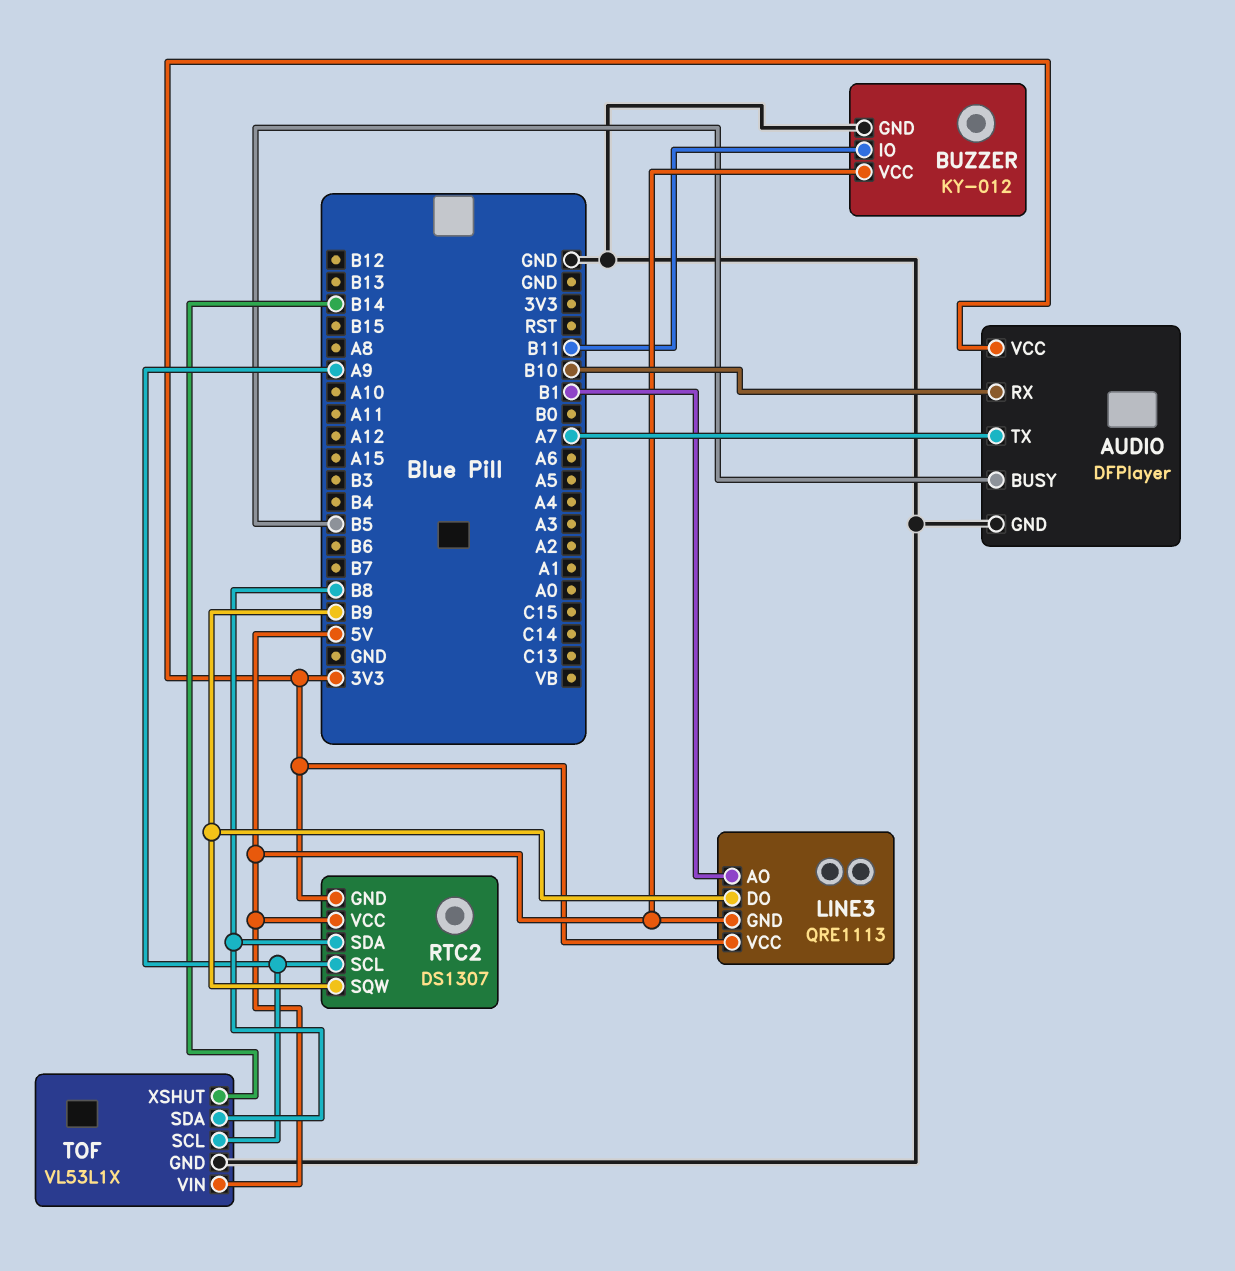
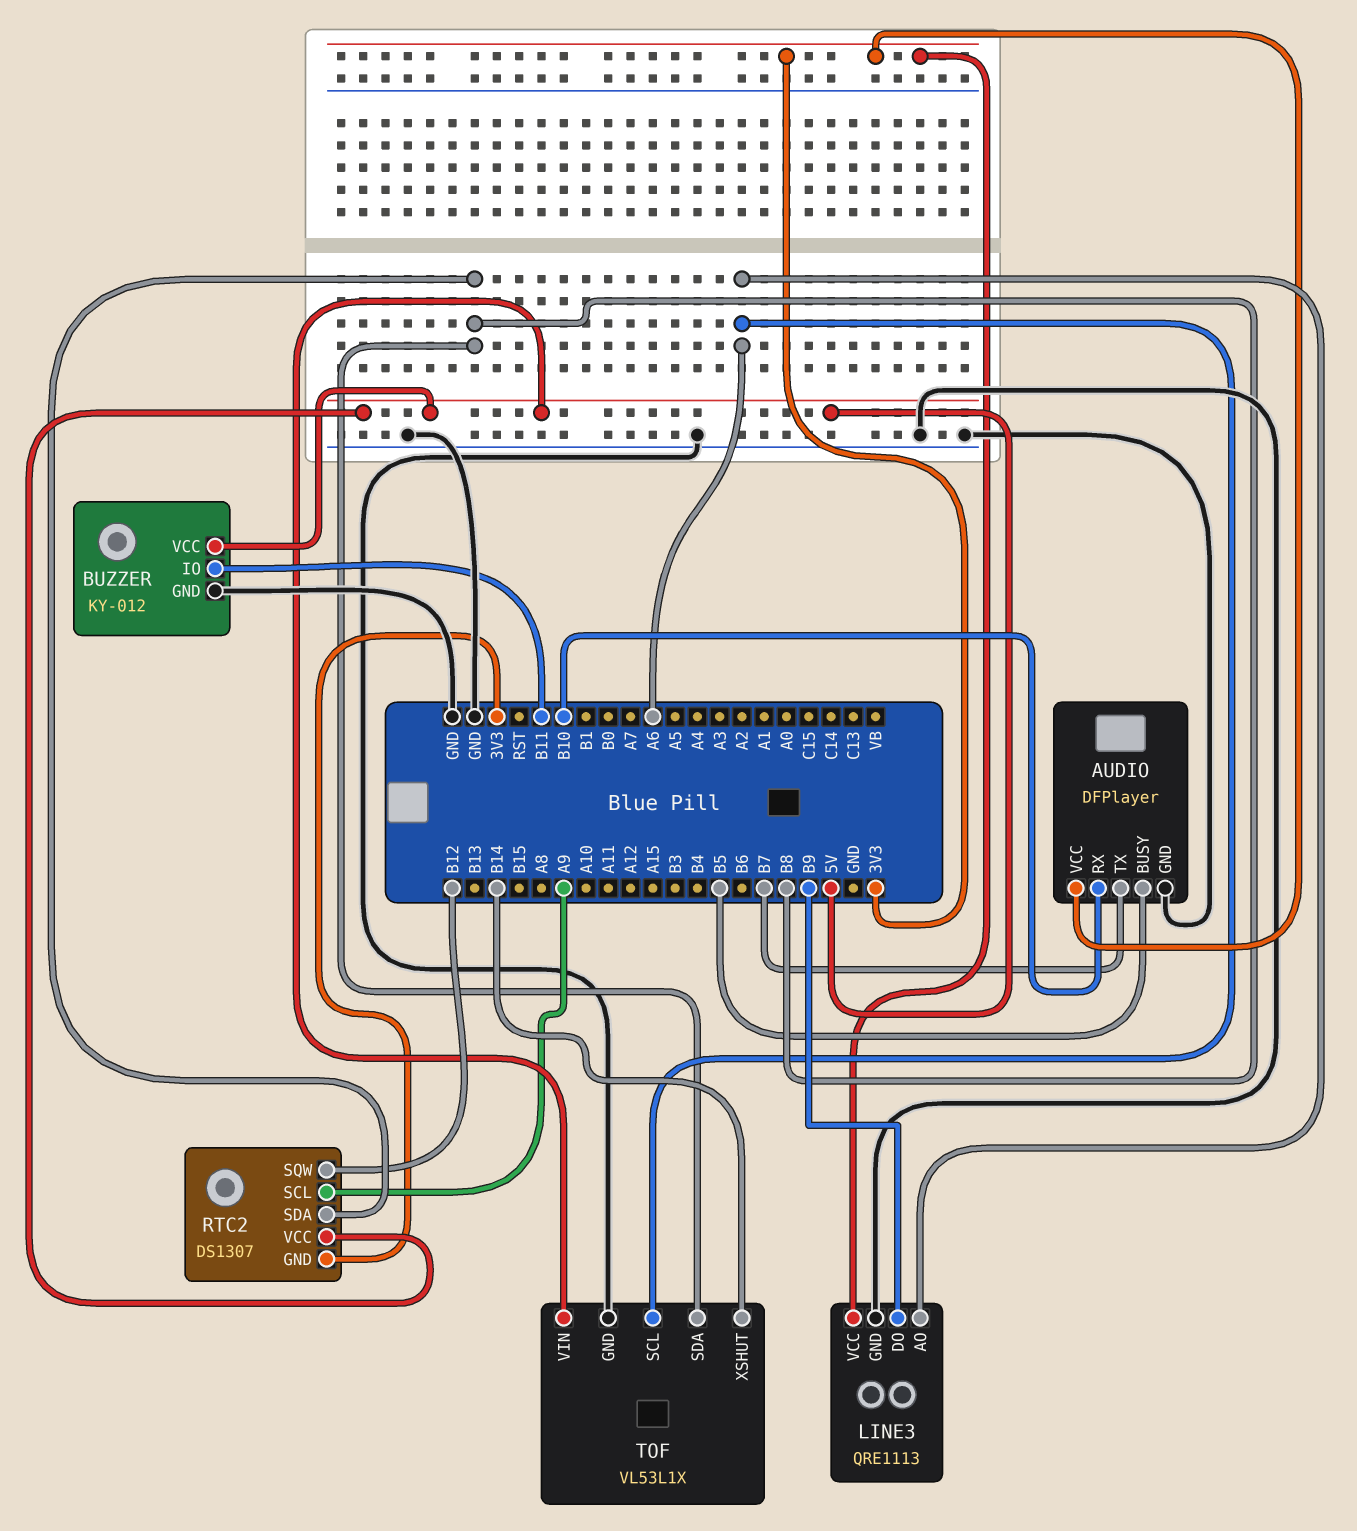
AUDIO pin TX: A7 -> B7
LINE3 pin AO: B1 -> A6
LINE3 pin GND: 5V -> GND
RTC2 pin SQW: B9 -> B12
TOF pin SCL: A9 -> A6

